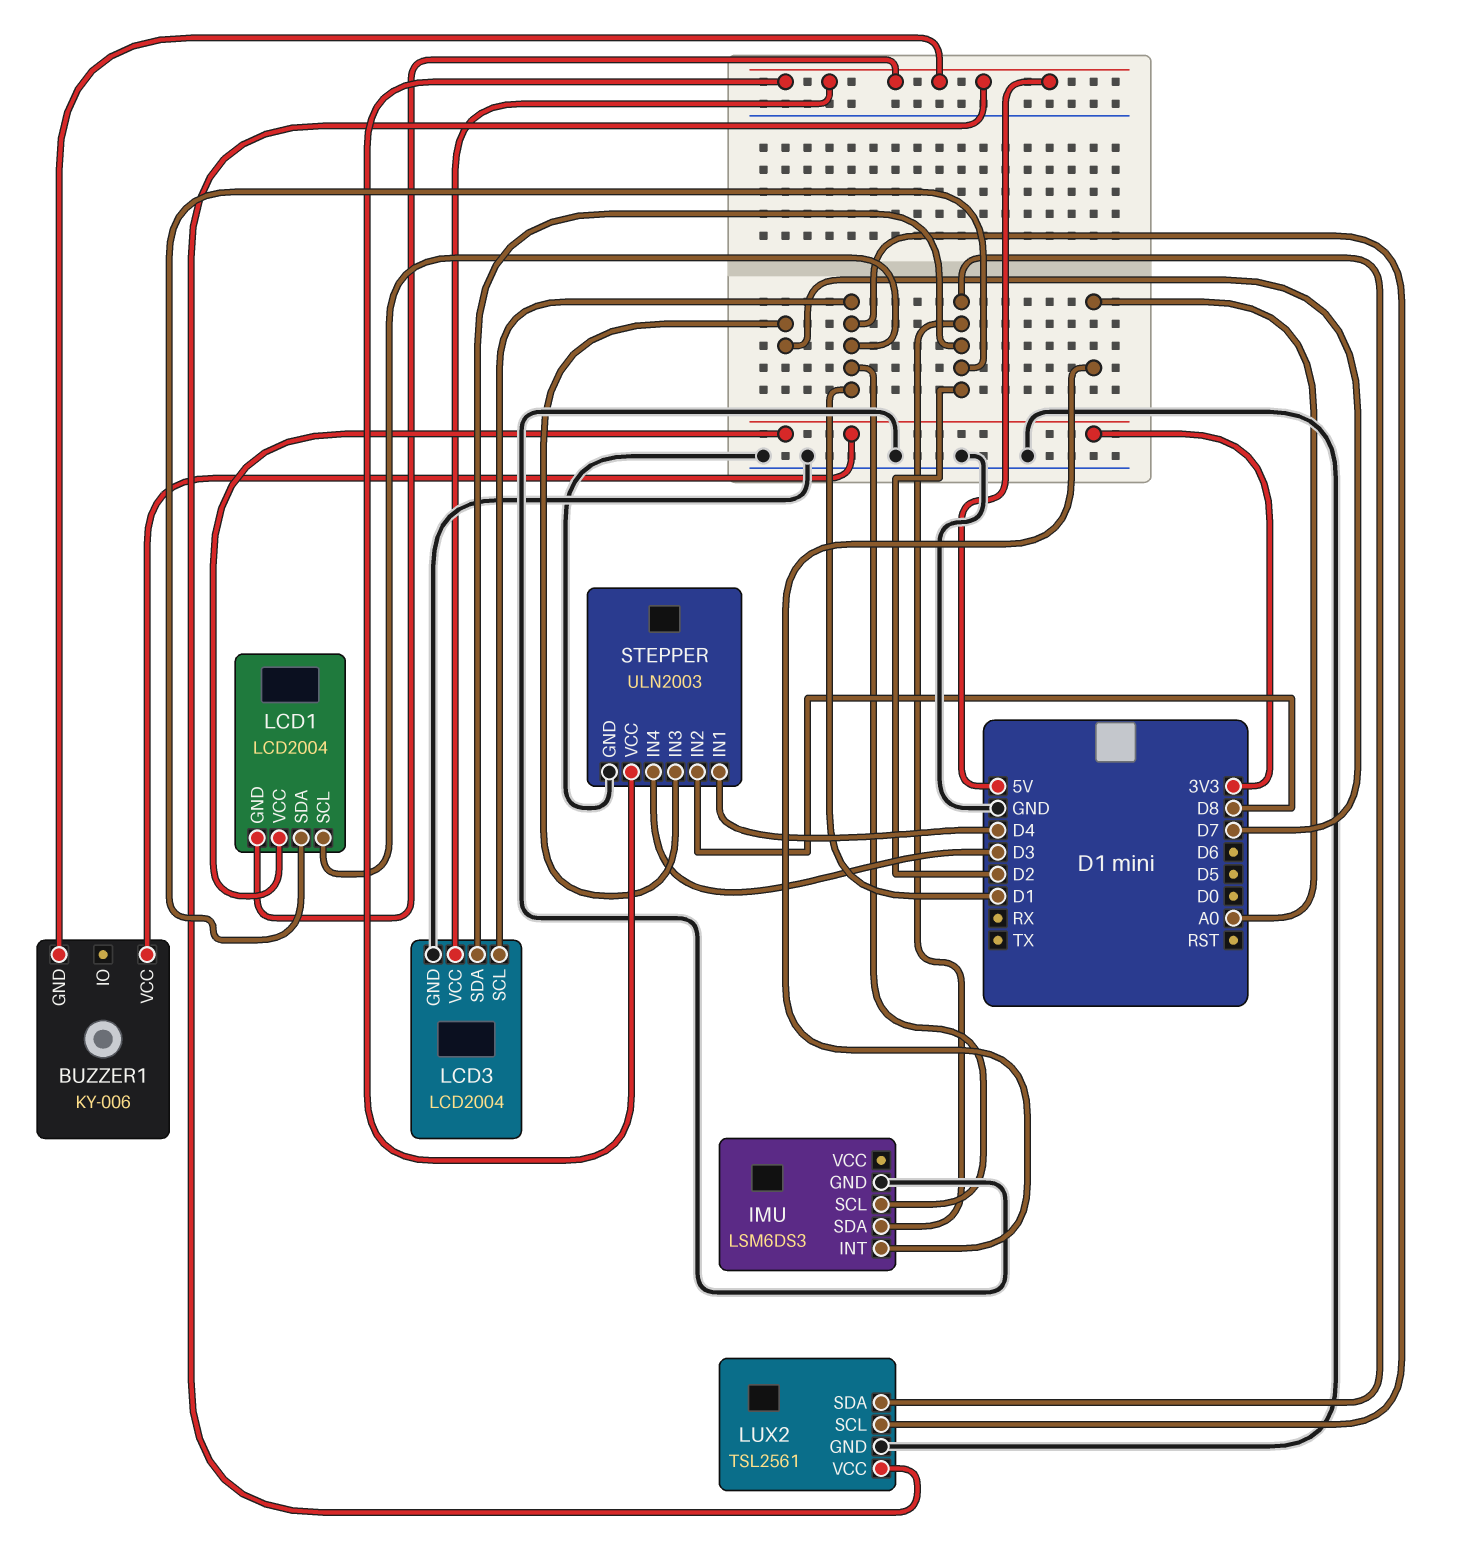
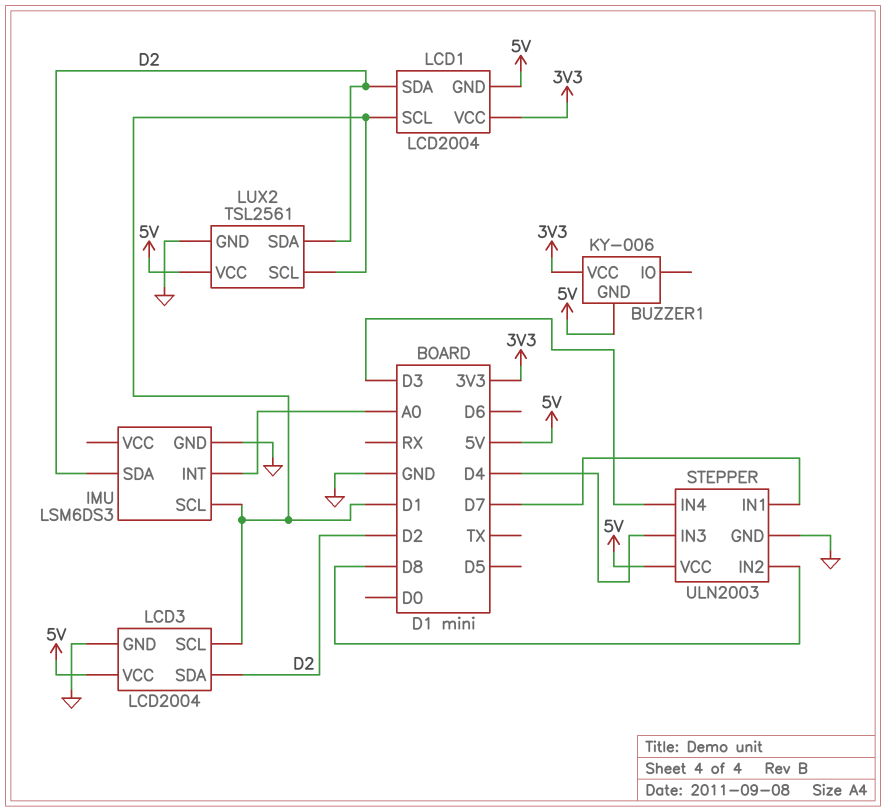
STEPPER pin IN1: D4 -> D7
STEPPER pin IN3: D7 -> D4

